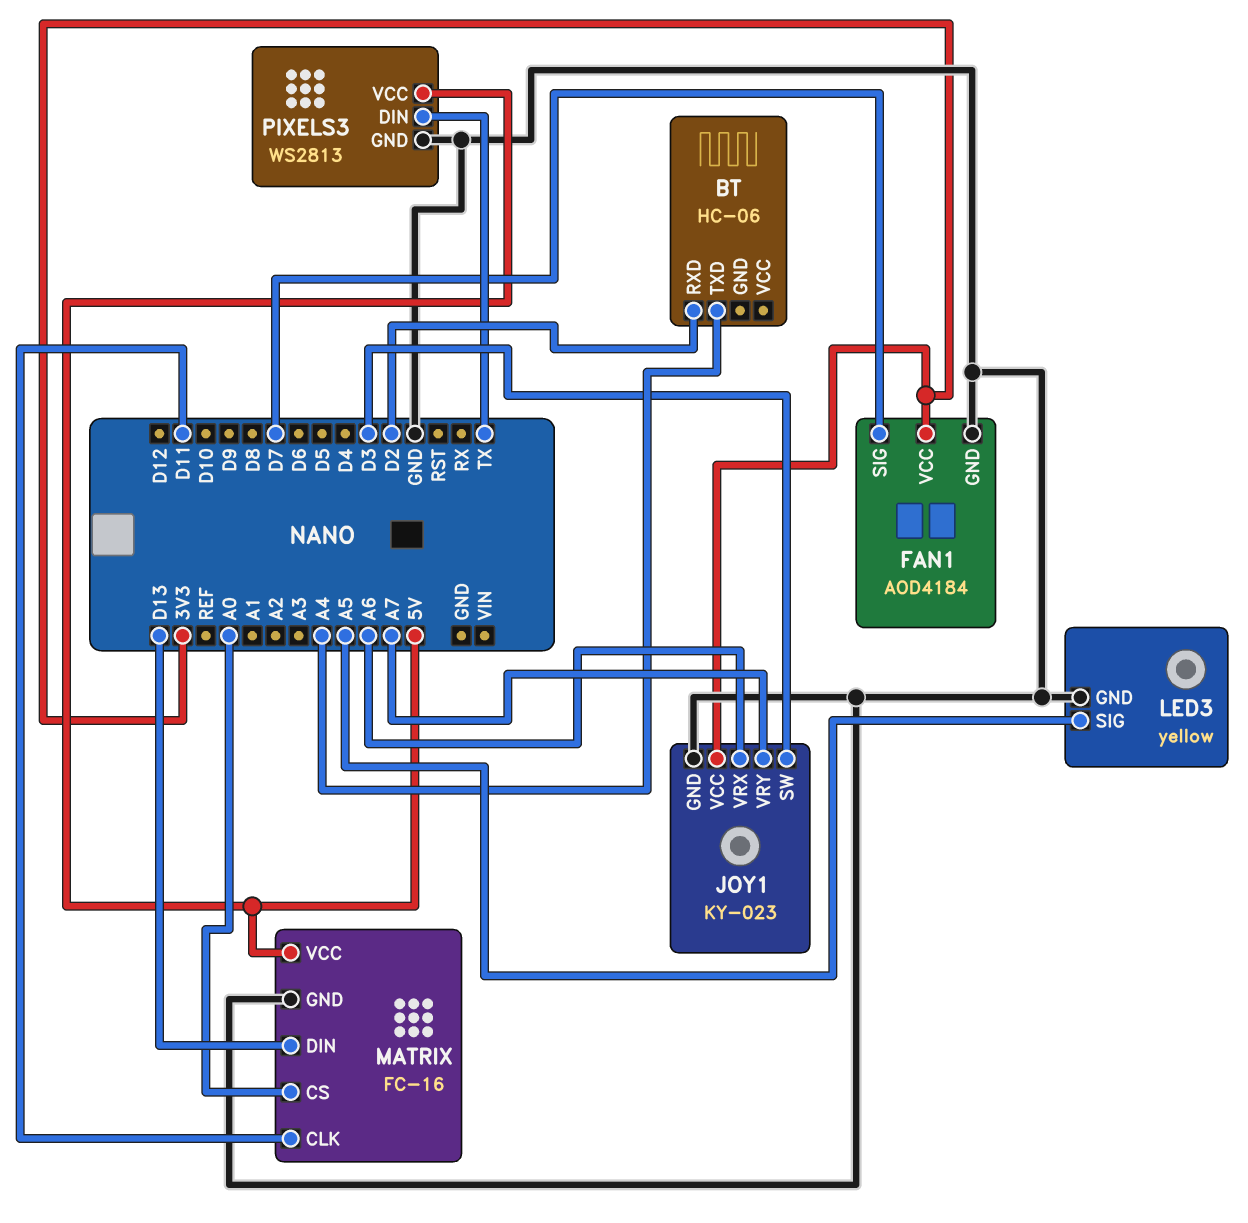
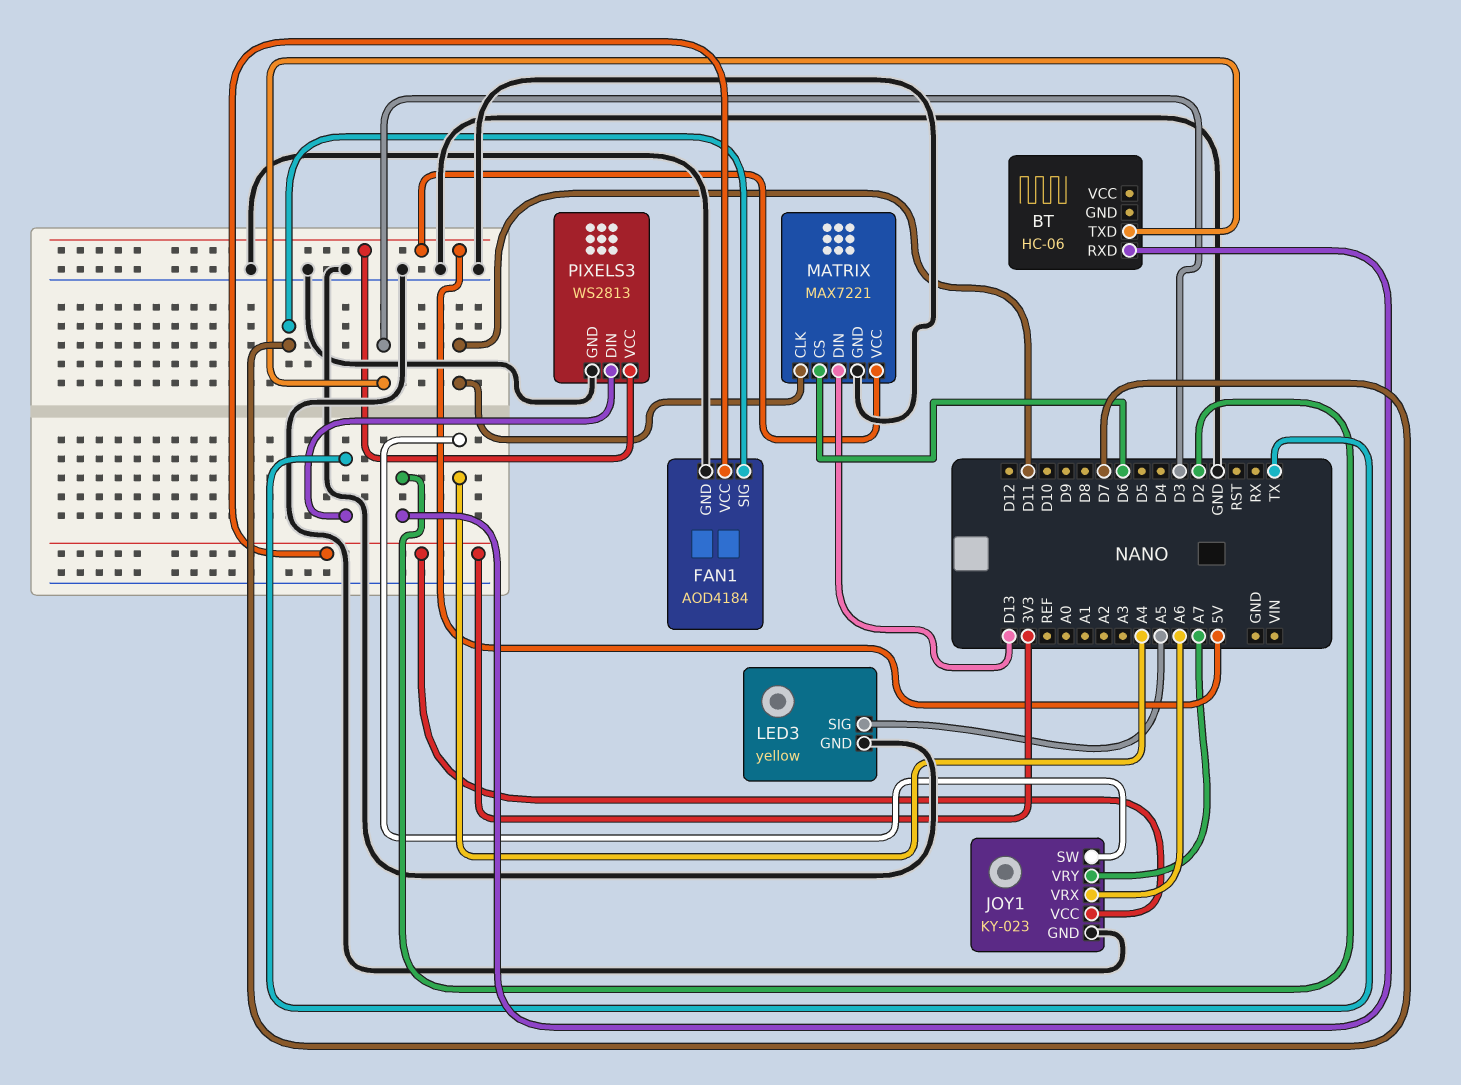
BT pin TXD: A4 -> D3
JOY1 pin SW: D3 -> A4
MATRIX: FC-16 -> MAX7221
MATRIX pin CS: A0 -> D6

